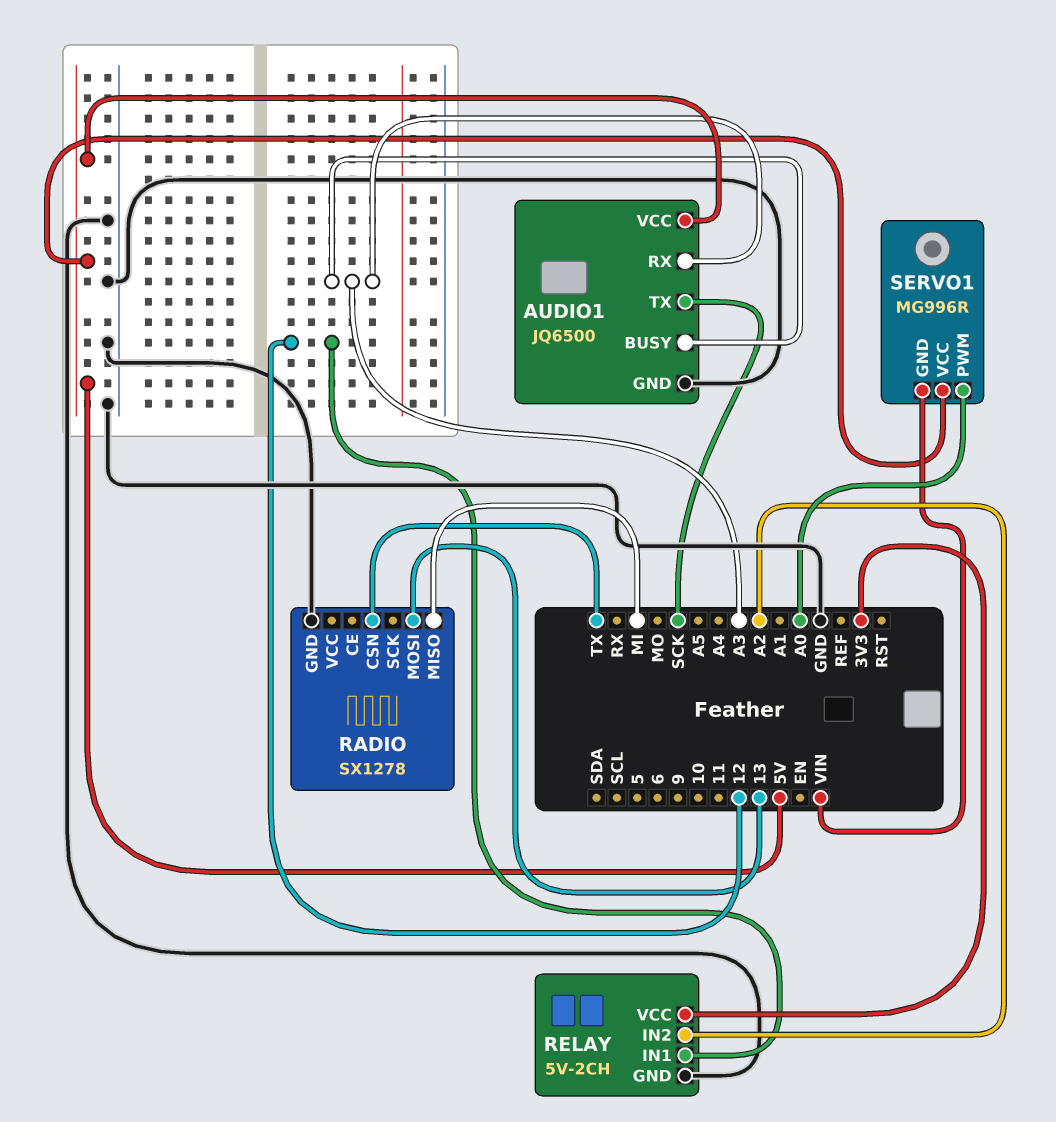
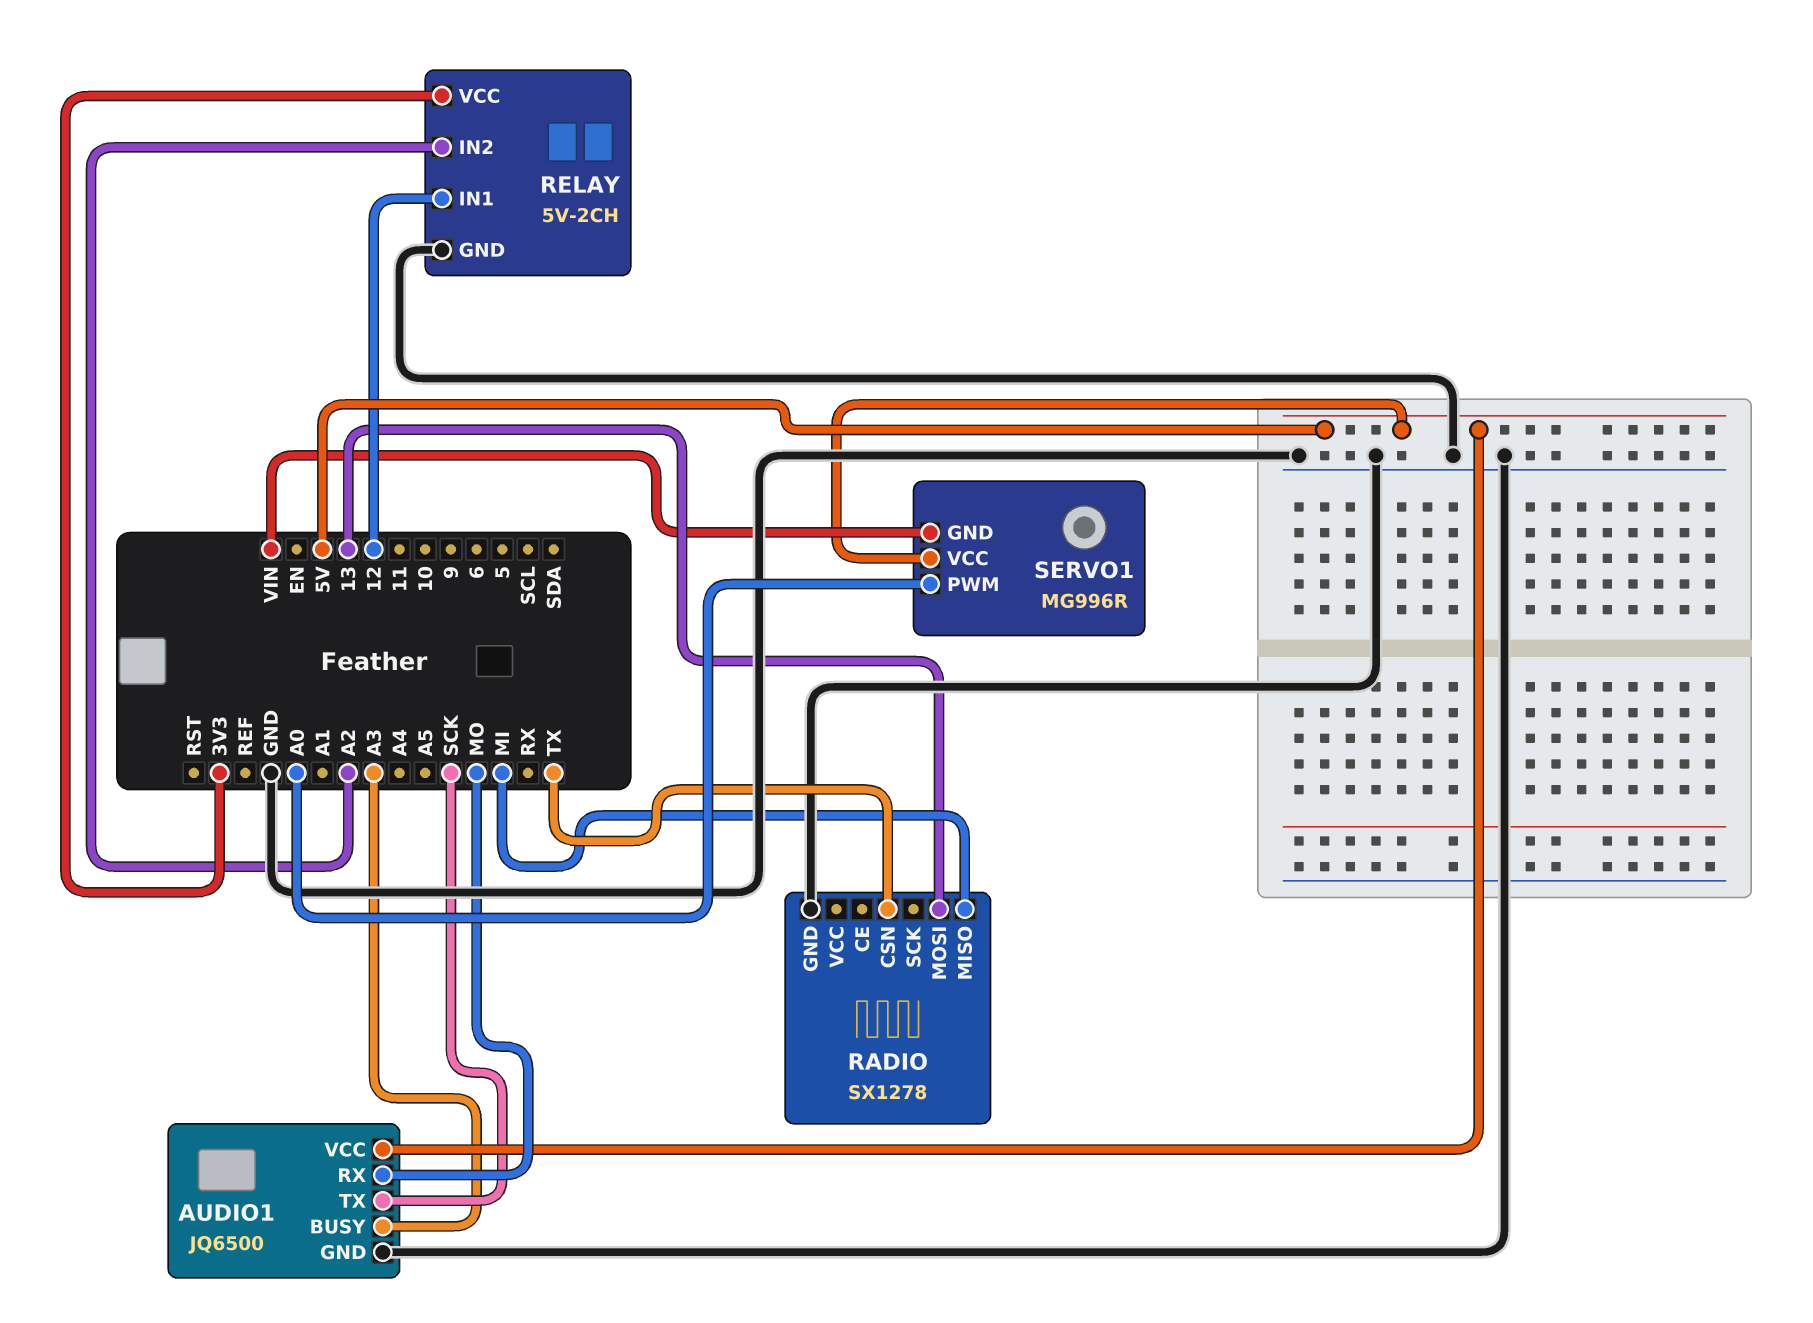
AUDIO1 pin RX: A3 -> MO

